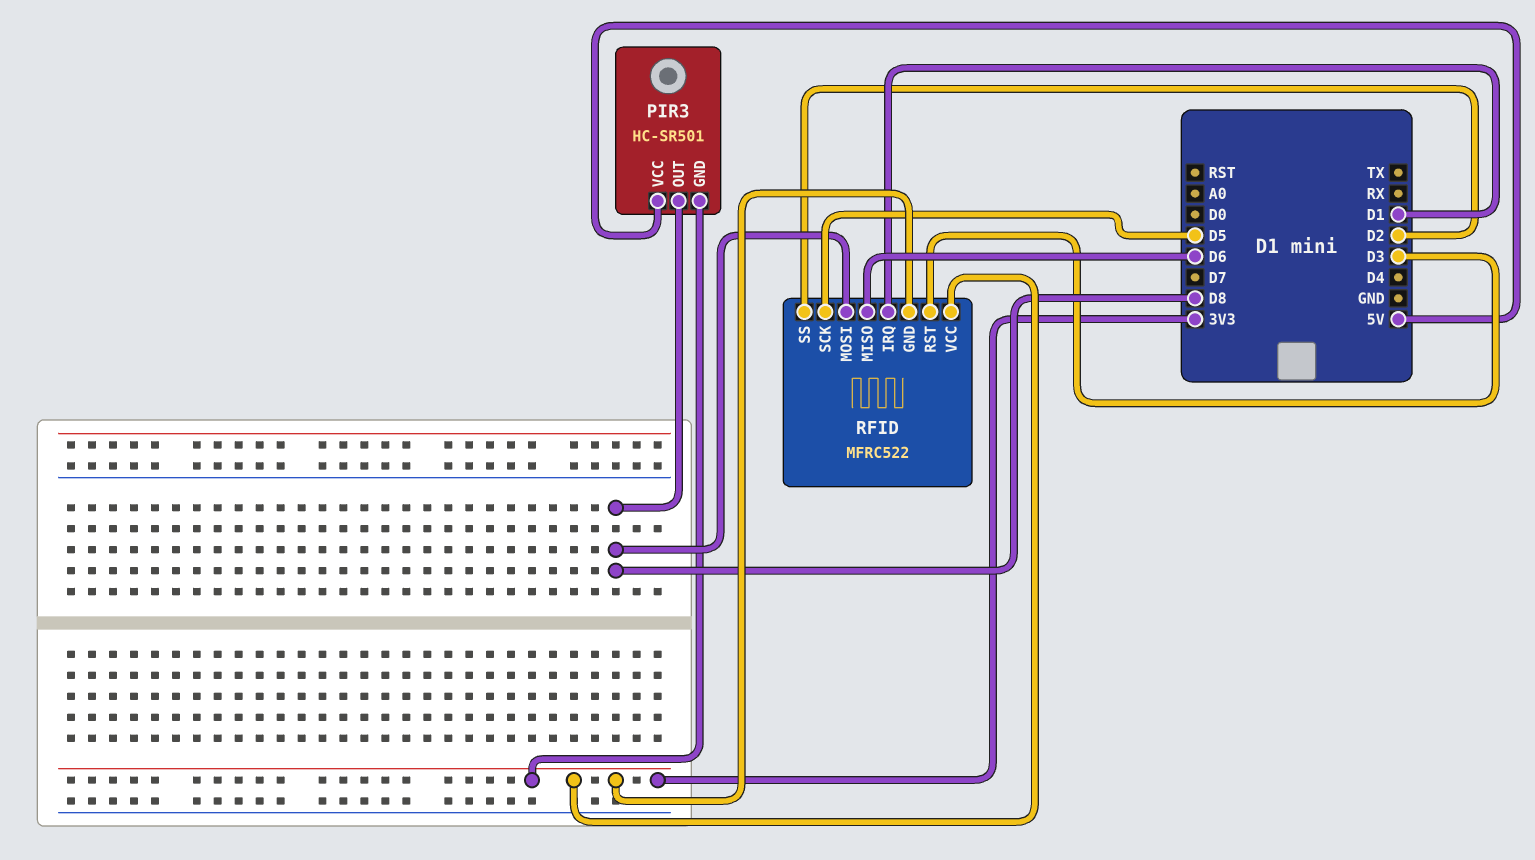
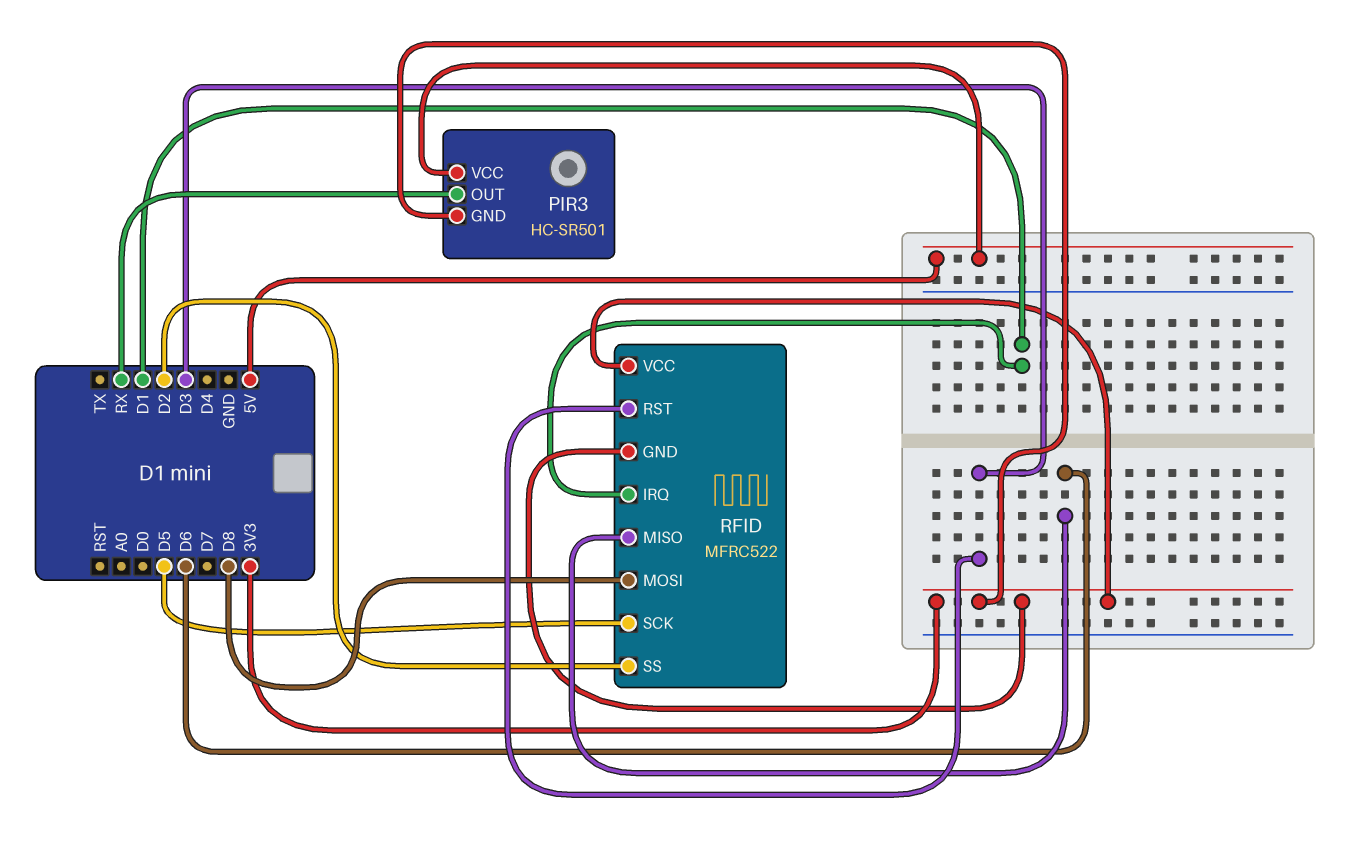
PIR3 pin OUT: D8 -> RX

